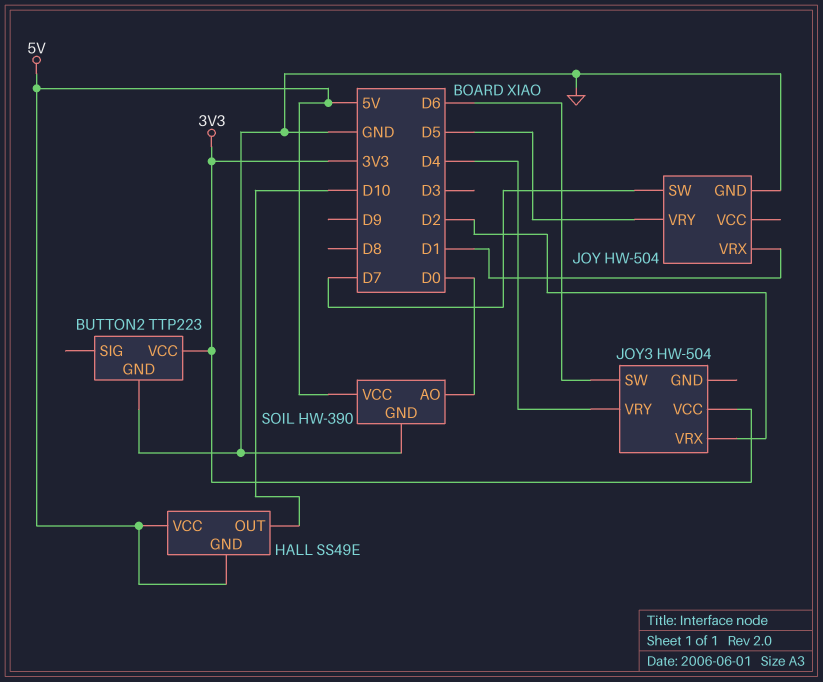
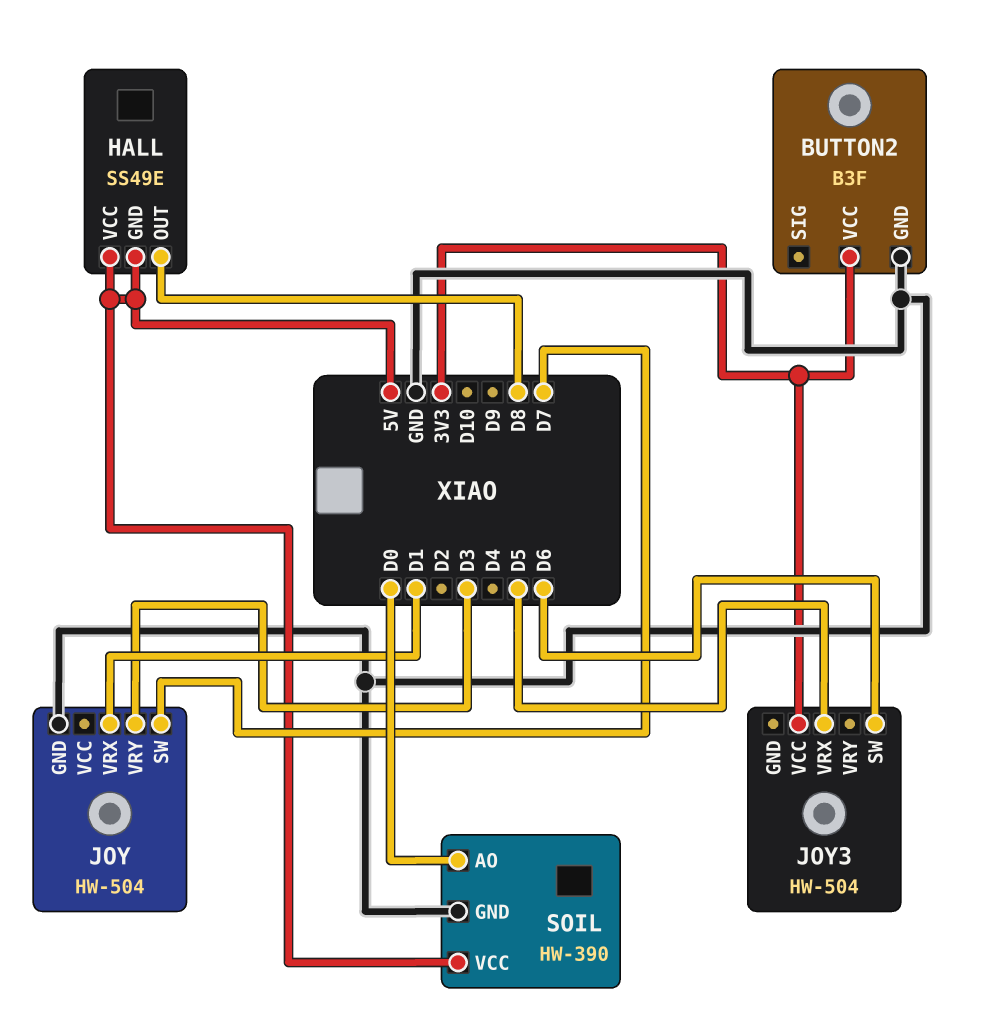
BUTTON2: TTP223 -> B3F
HALL pin OUT: D10 -> D8
JOY pin VRY: D5 -> D3
JOY3 pin VRX: D2 -> D5
JOY3 pin VRY: D4 -> none

